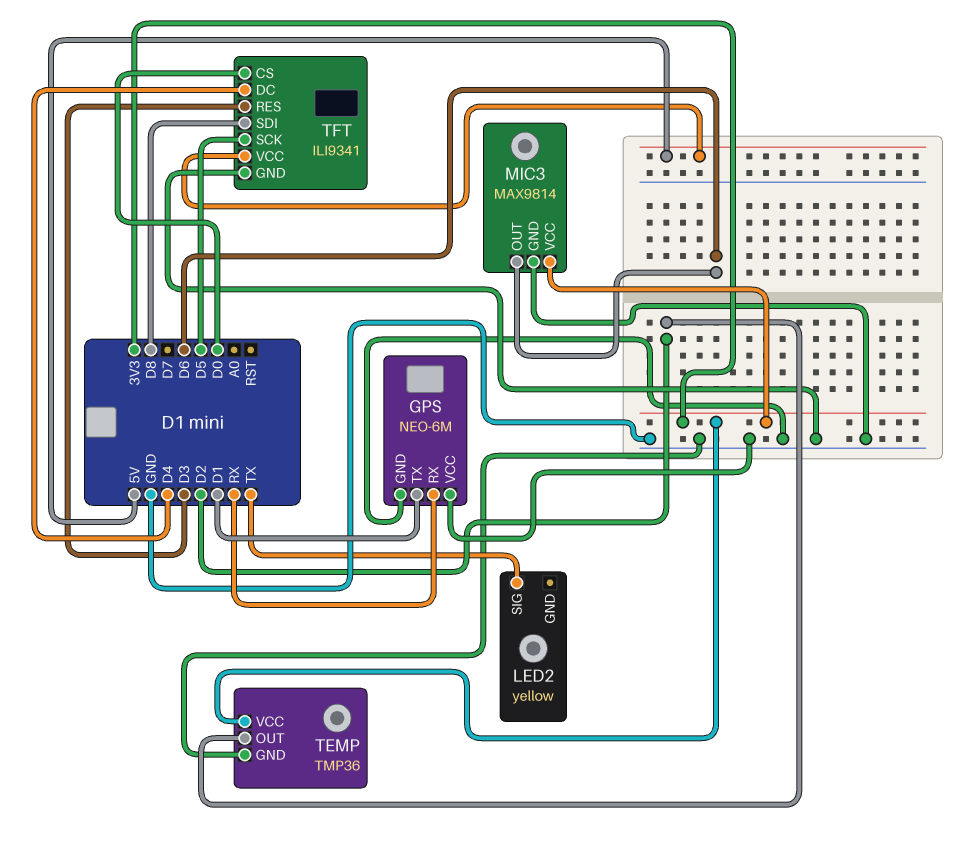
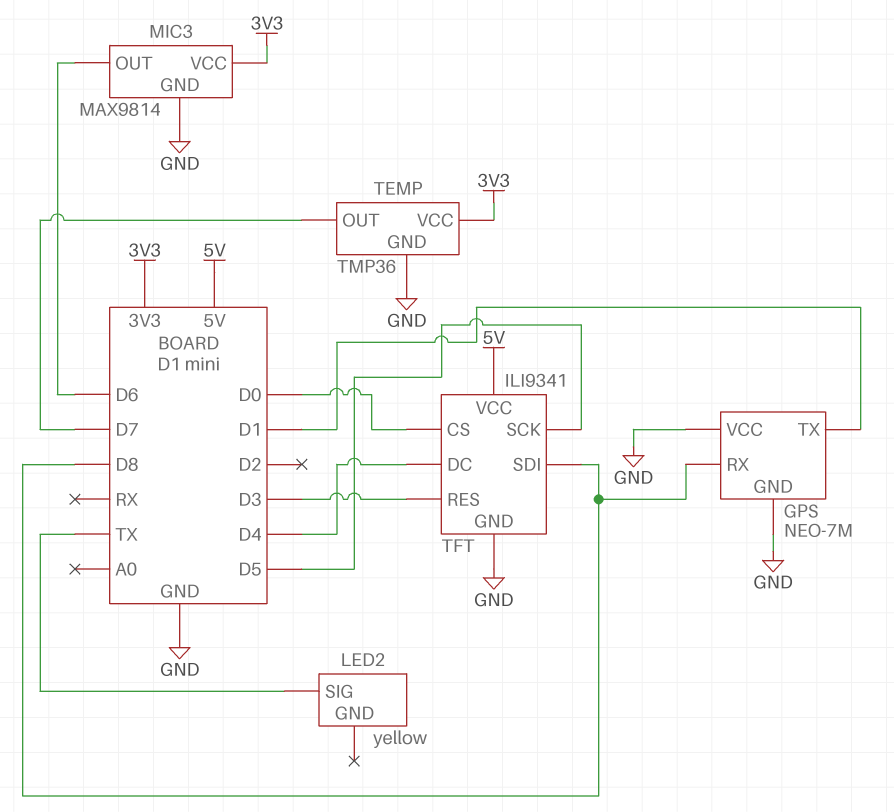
GPS: NEO-6M -> NEO-7M
GPS pin RX: RX -> D8
TEMP pin OUT: D2 -> D7

